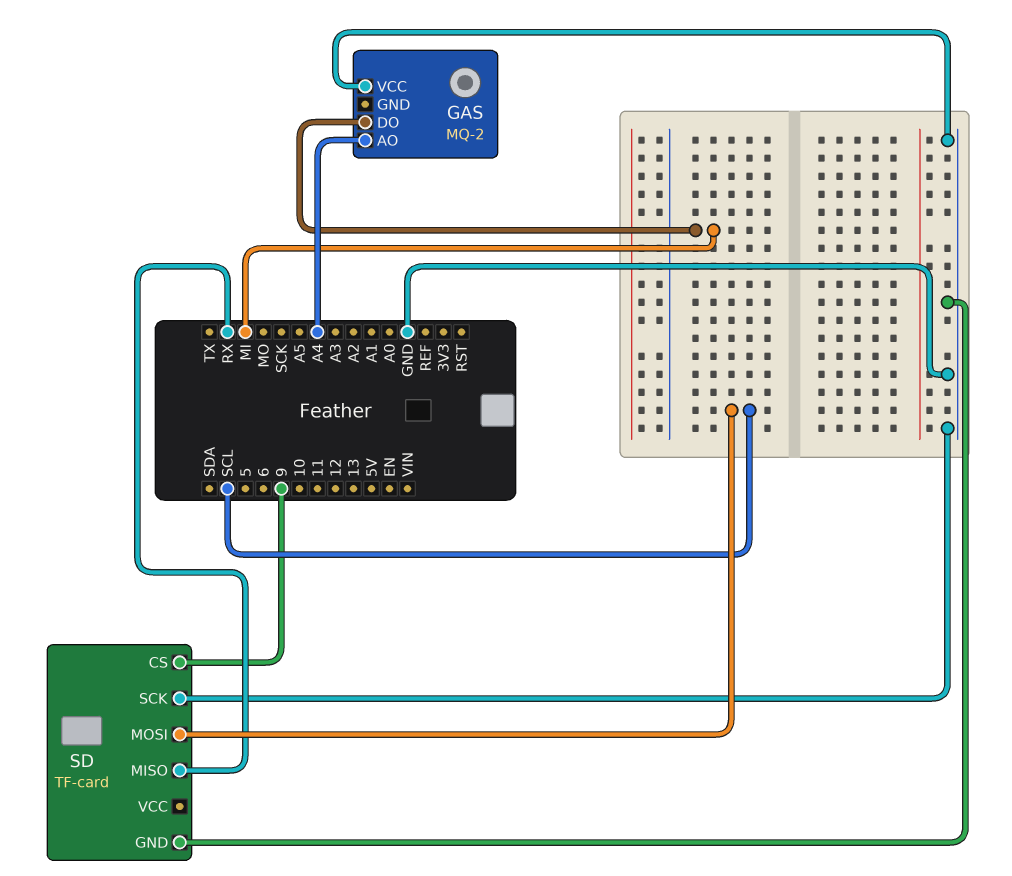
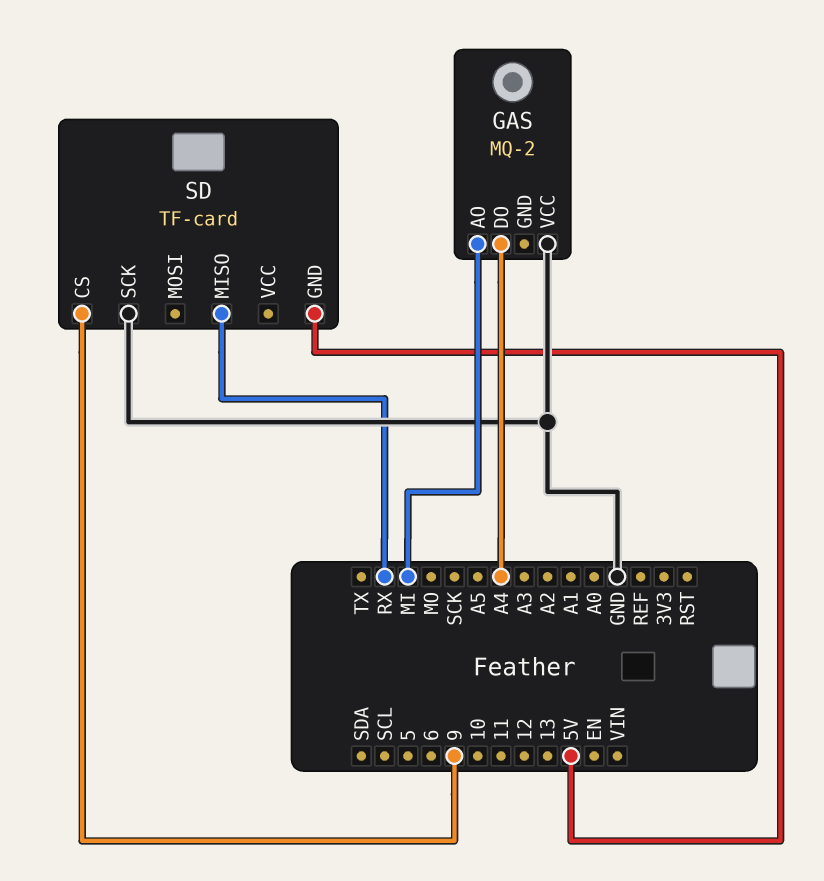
GAS pin AO: A4 -> MI
GAS pin DO: MI -> A4
SD pin GND: GND -> 5V
SD pin MOSI: SCL -> none

